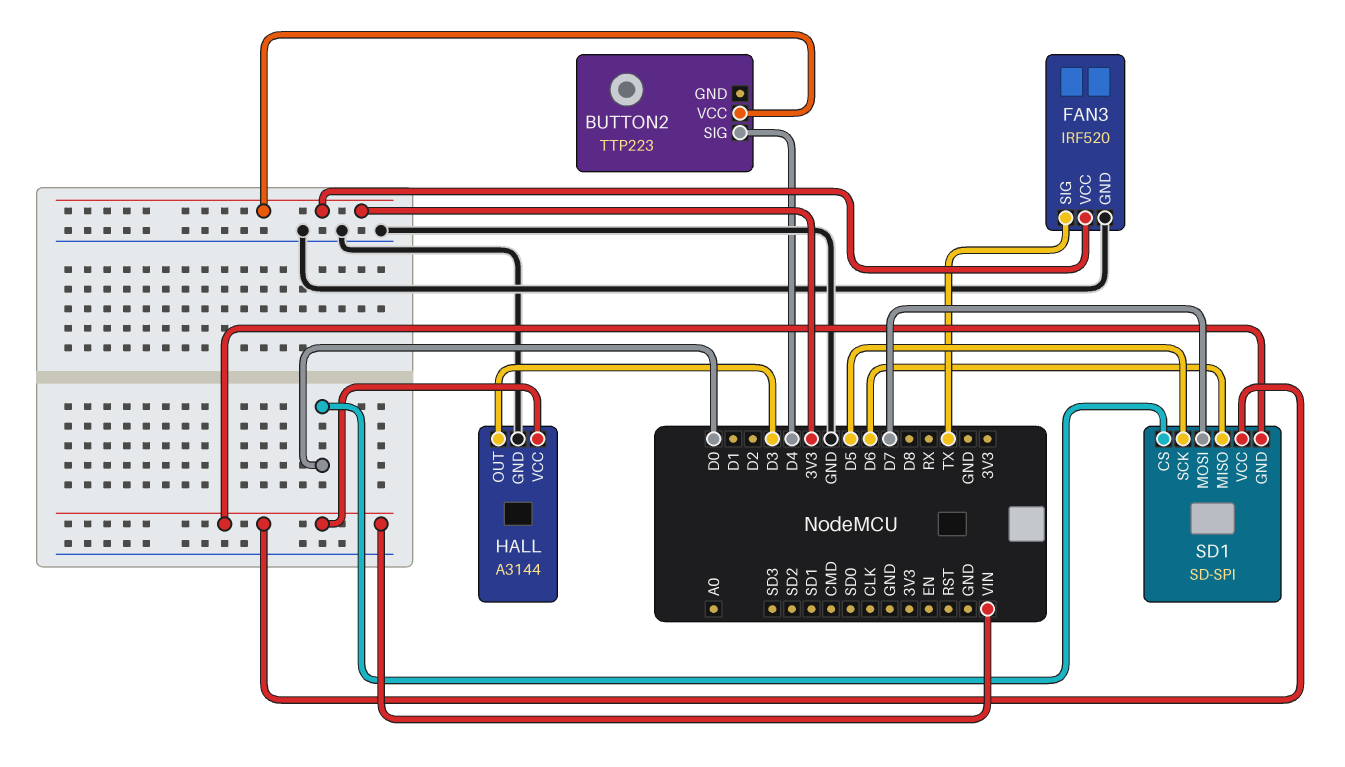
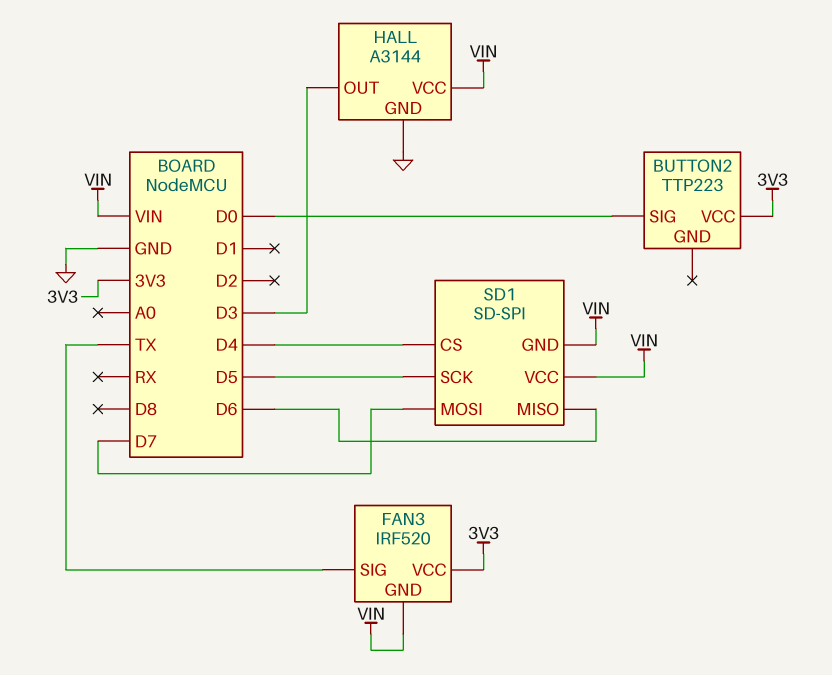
BUTTON2 pin SIG: D4 -> D0
FAN3 pin GND: GND -> VIN
SD1 pin CS: D0 -> D4

